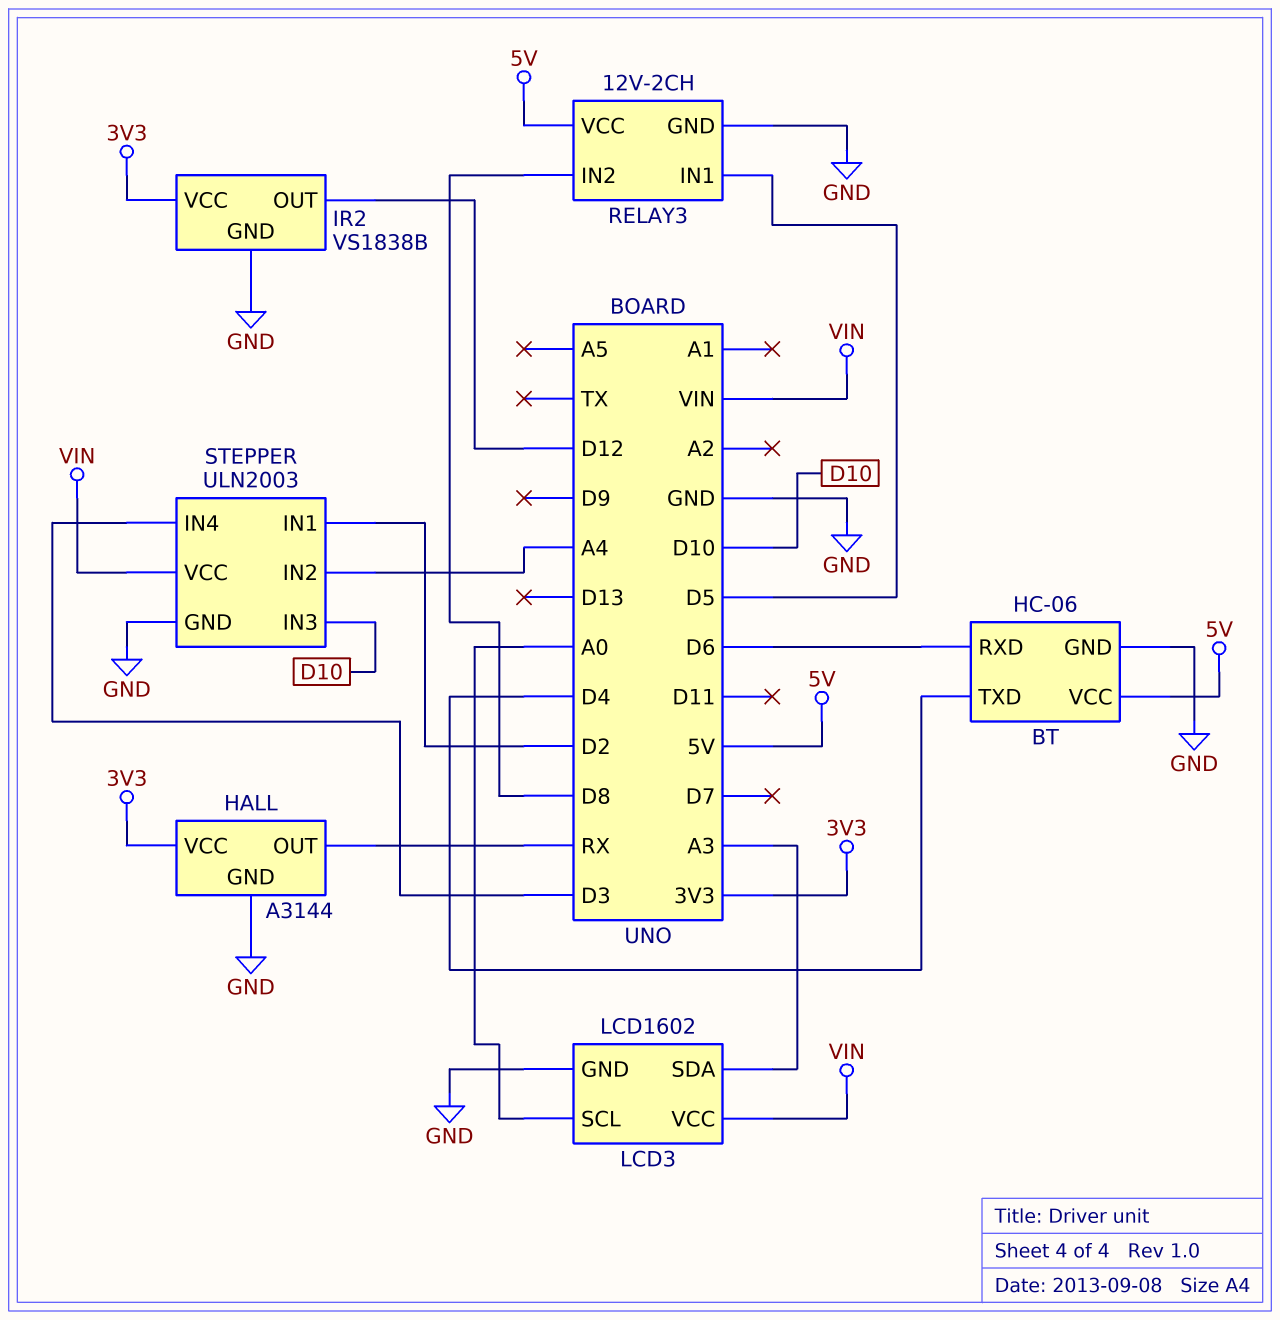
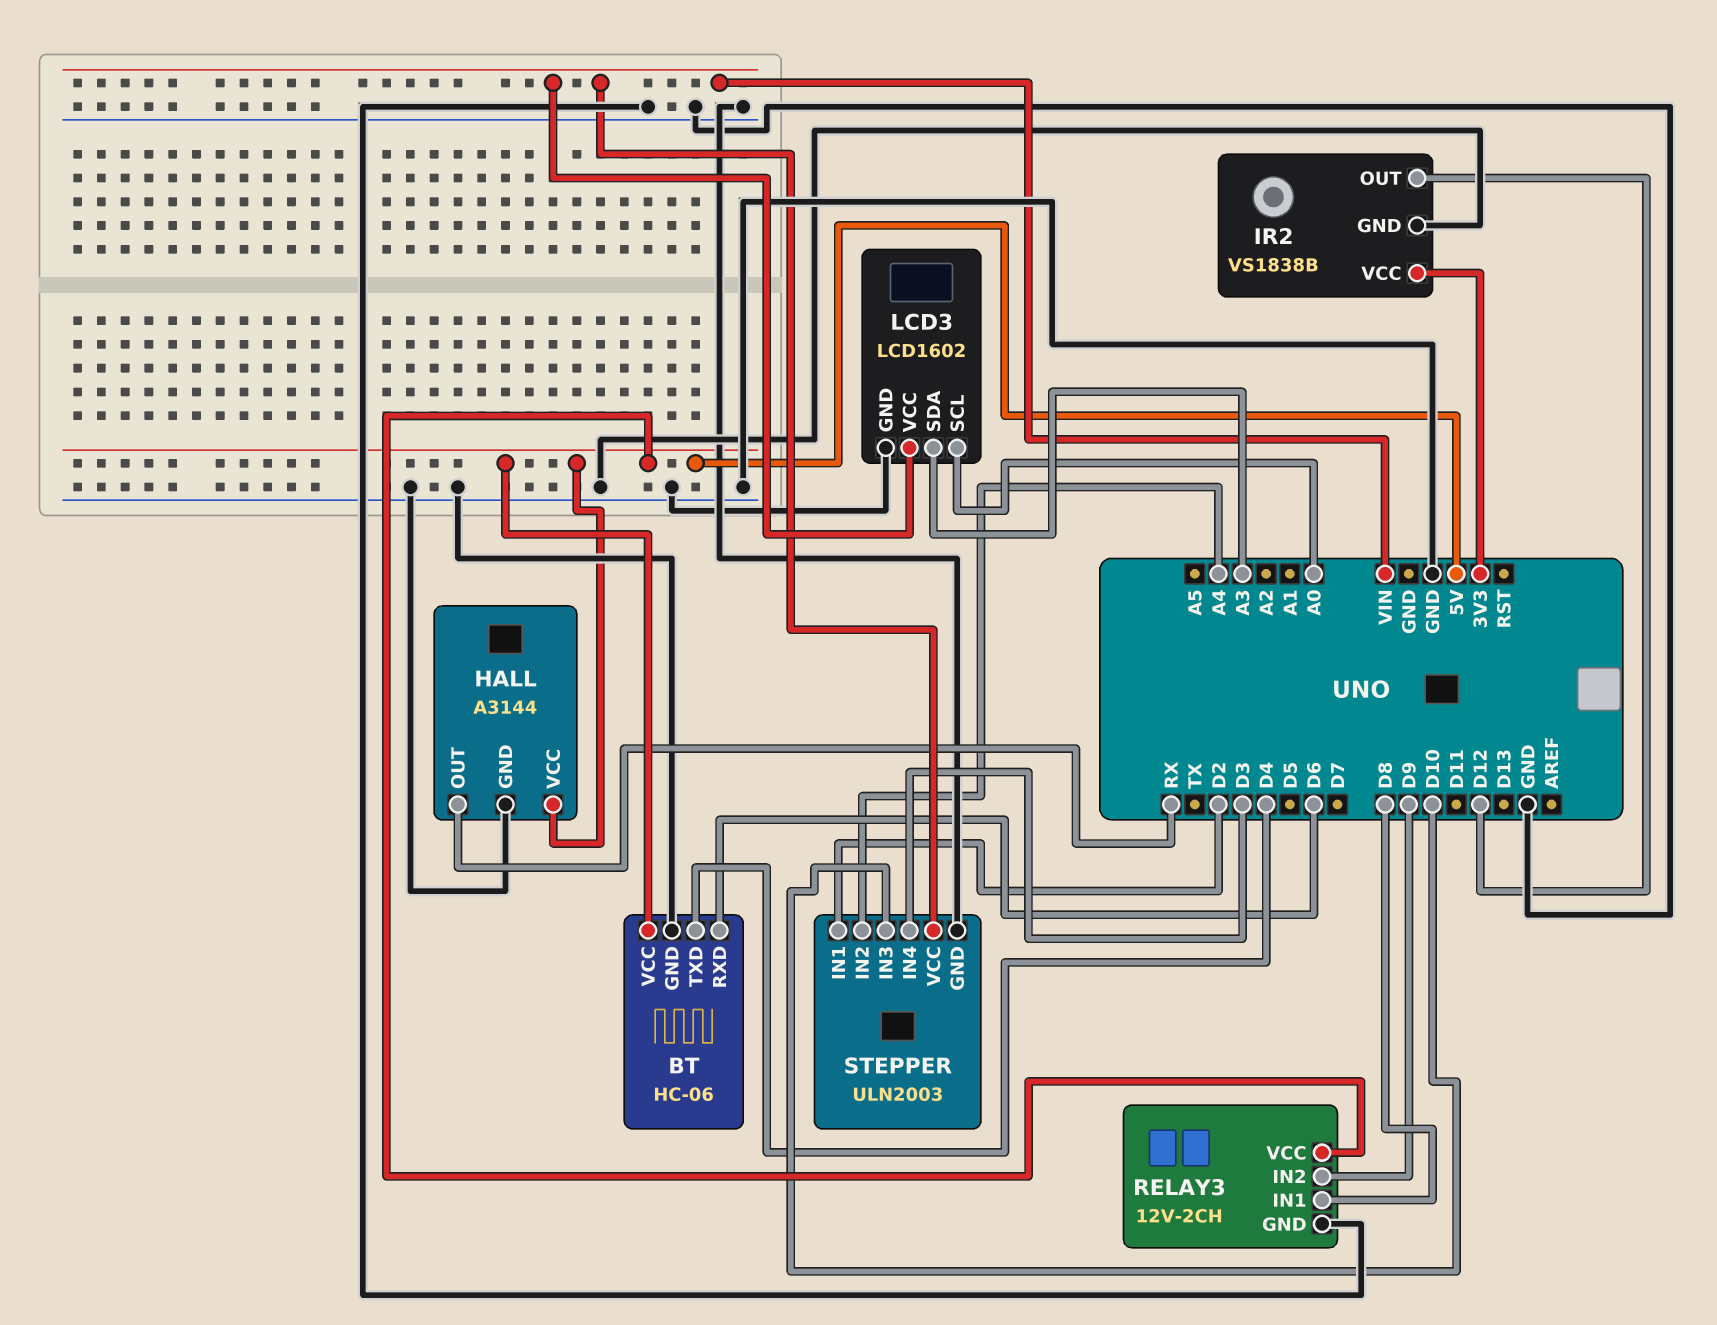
HALL pin VCC: 3V3 -> 5V
RELAY3 pin IN1: D5 -> D8
RELAY3 pin IN2: D8 -> D9

